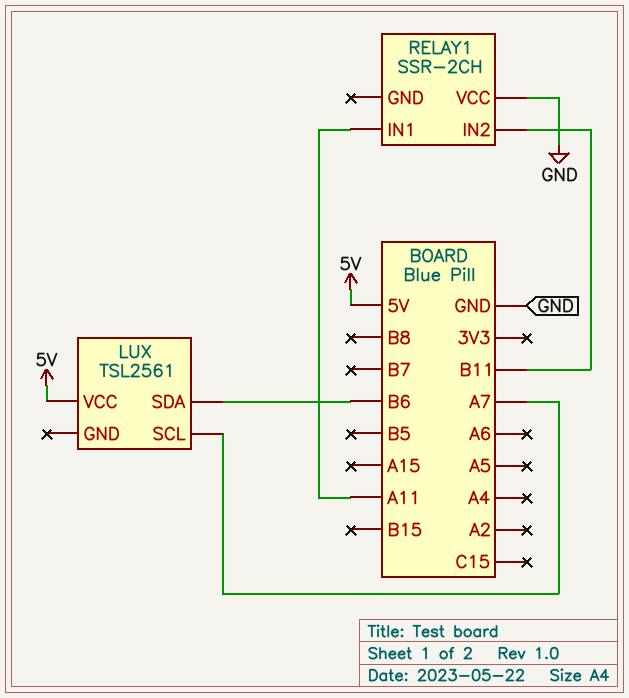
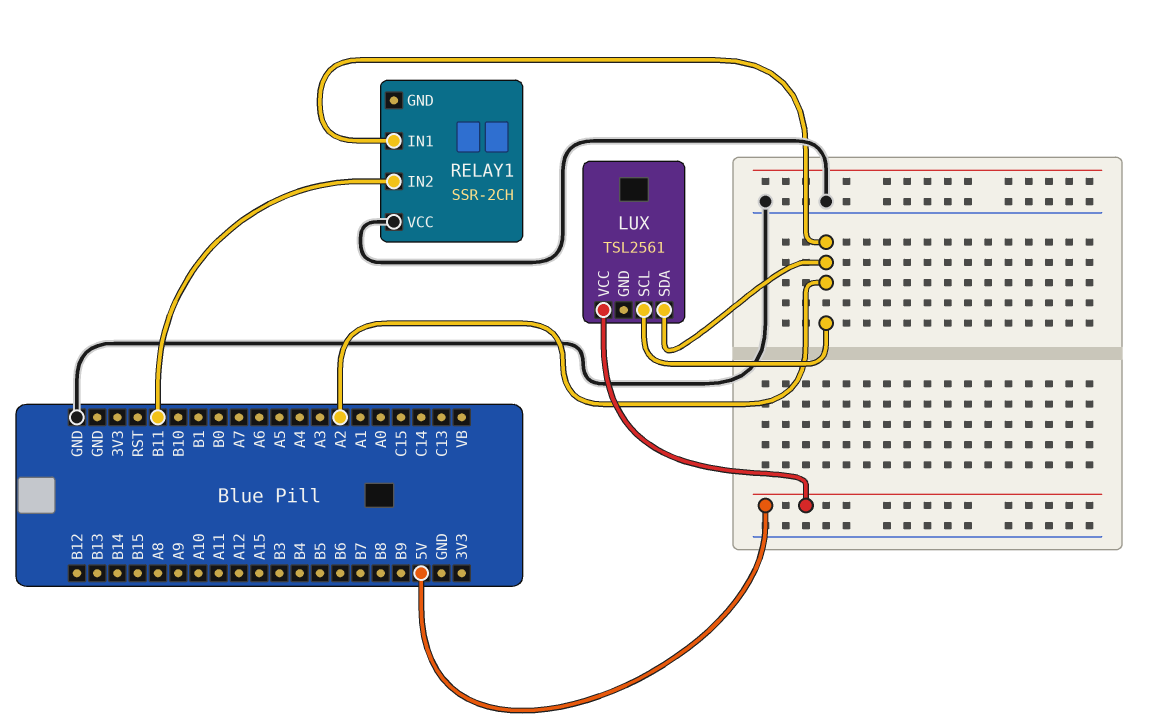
LUX pin SCL: A7 -> A2
LUX pin SDA: B6 -> A2
RELAY1 pin IN1: A11 -> A2

